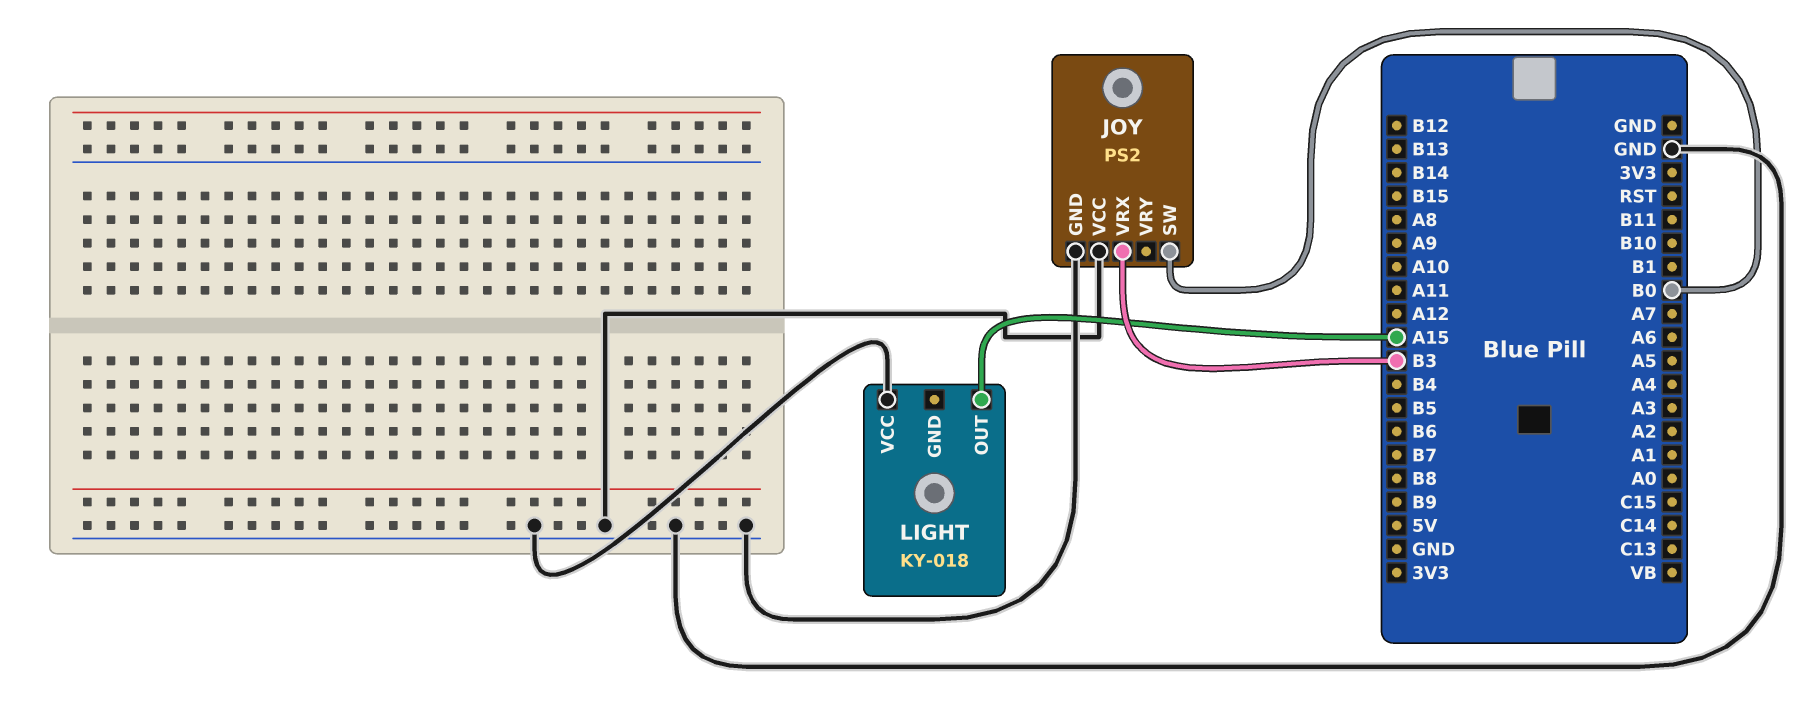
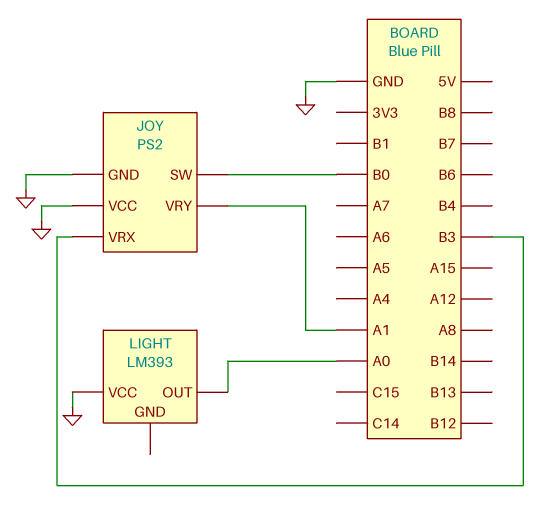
JOY pin VRY: none -> A1
LIGHT: KY-018 -> LM393
LIGHT pin OUT: A15 -> A0

